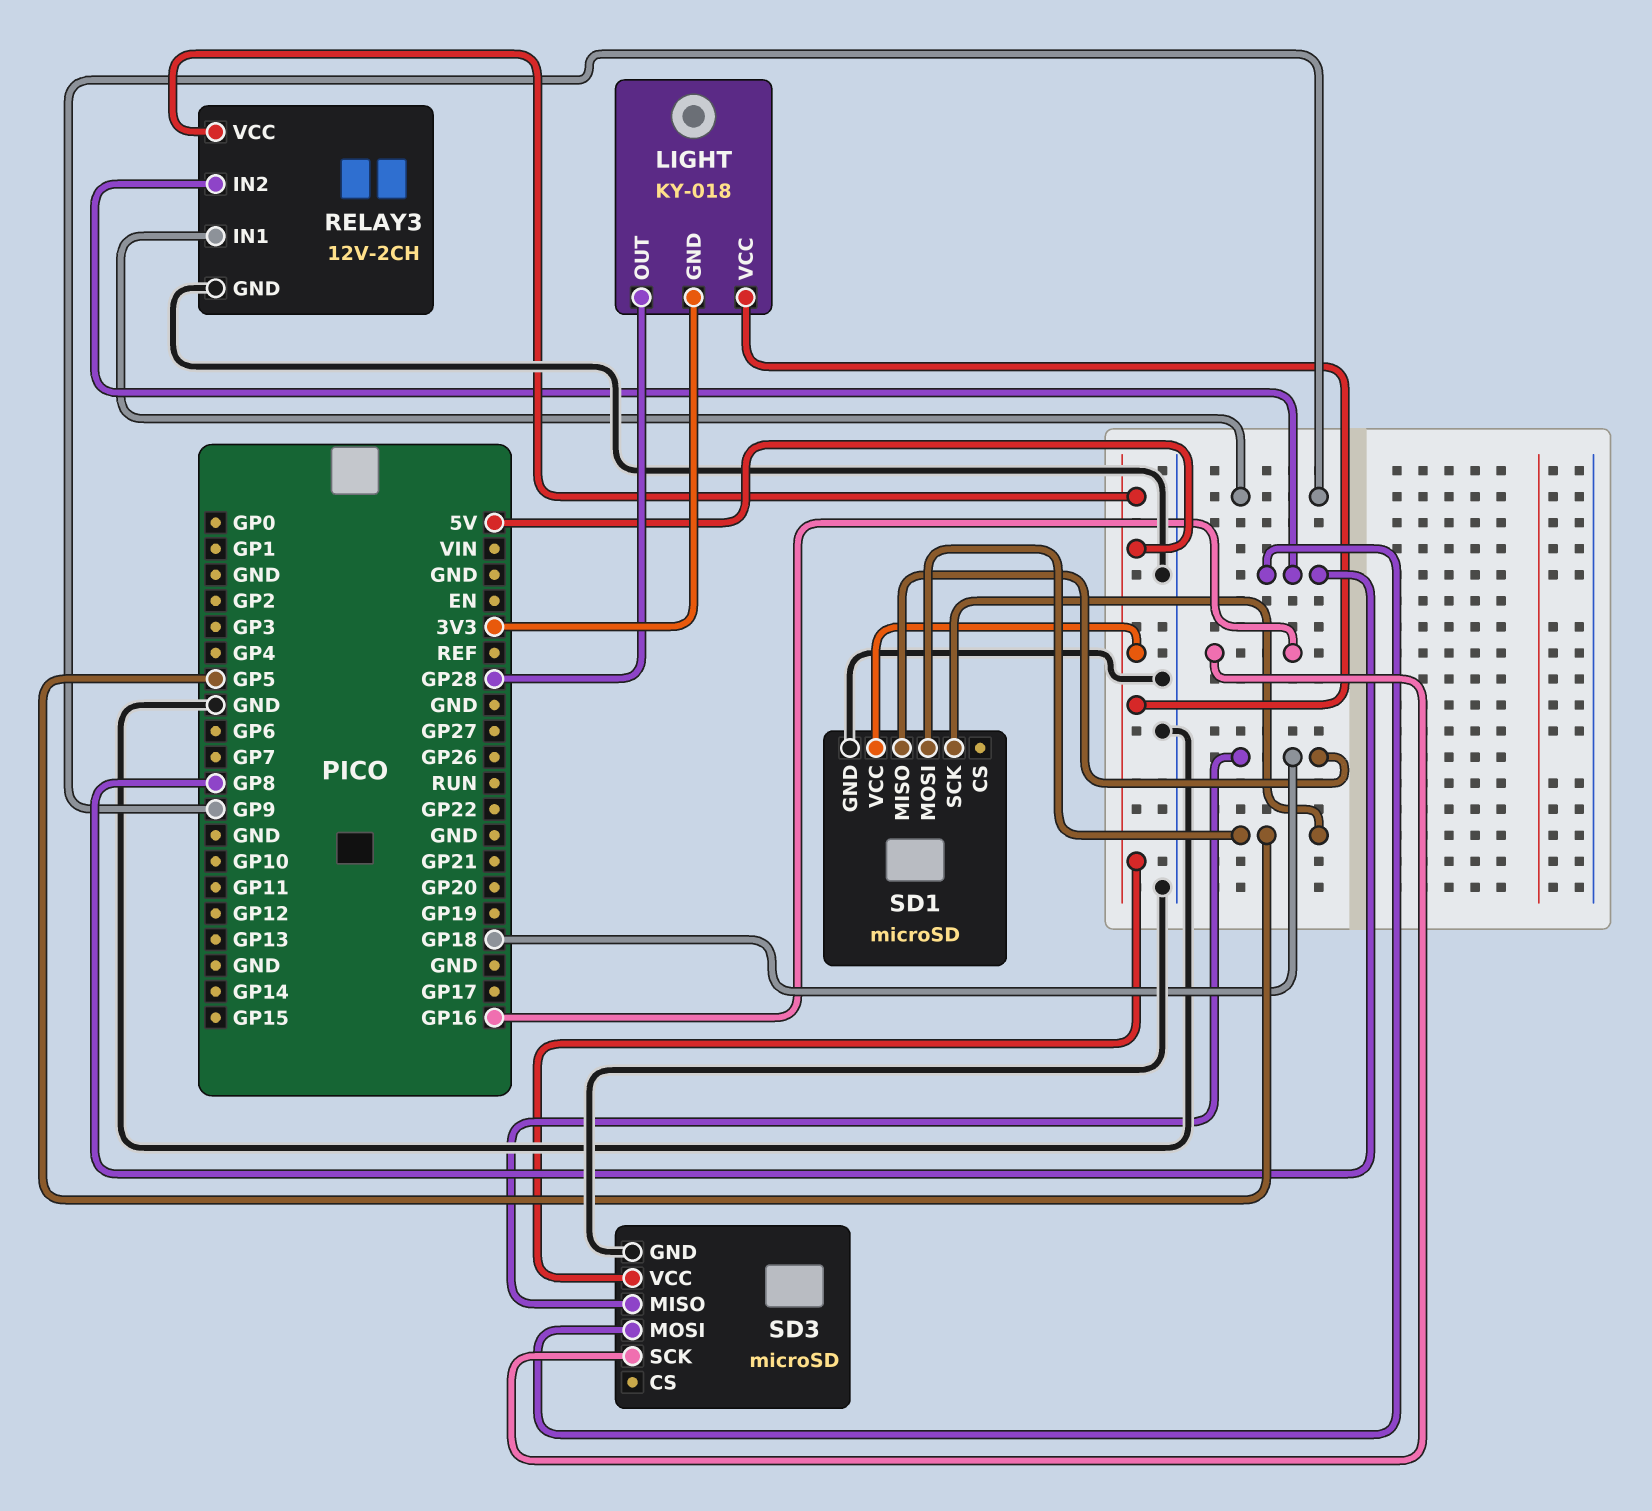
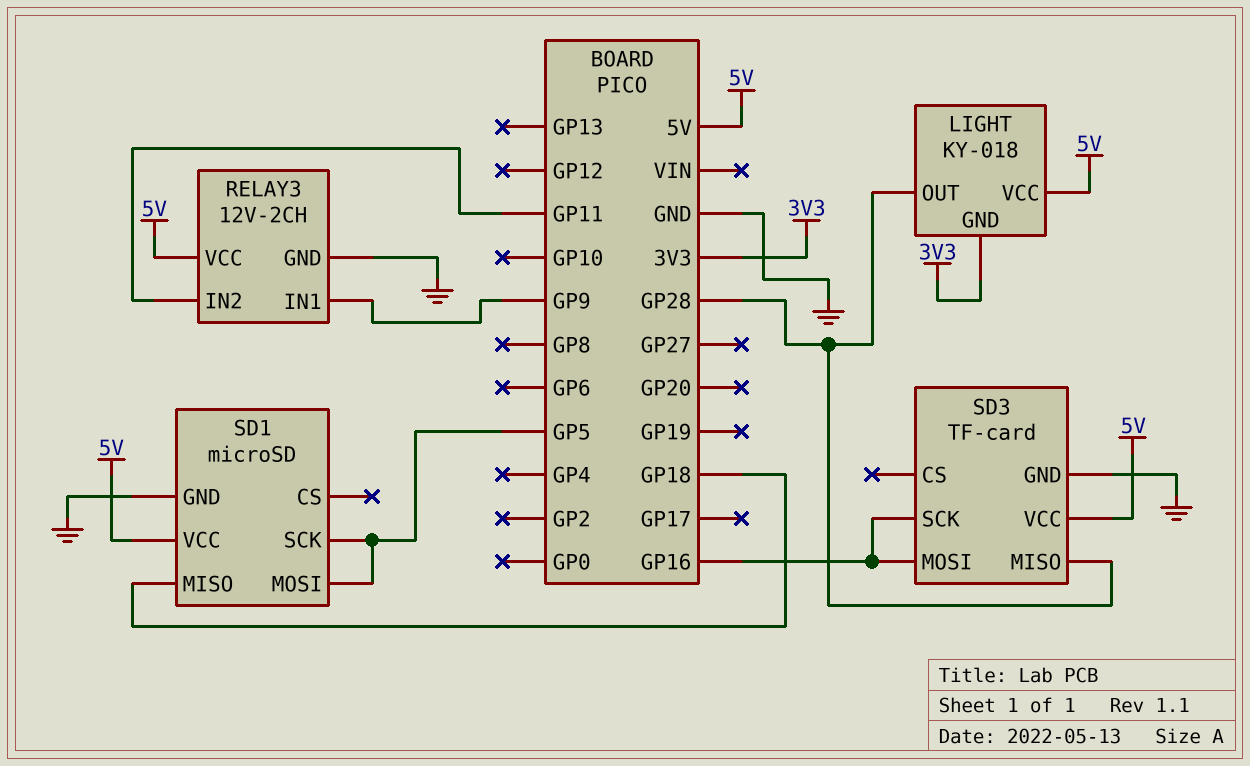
RELAY3 pin IN2: GP8 -> GP11
SD3: microSD -> TF-card
SD3 pin MISO: GP18 -> GP28
SD3 pin MOSI: GP8 -> GP16

